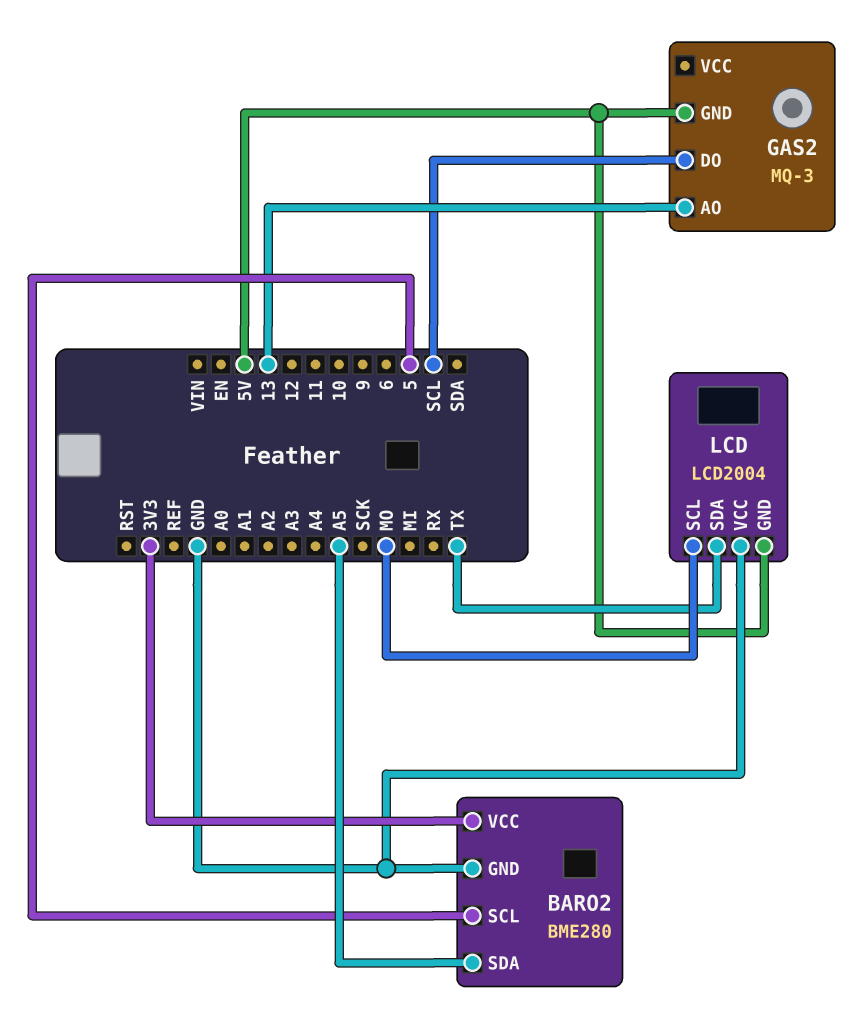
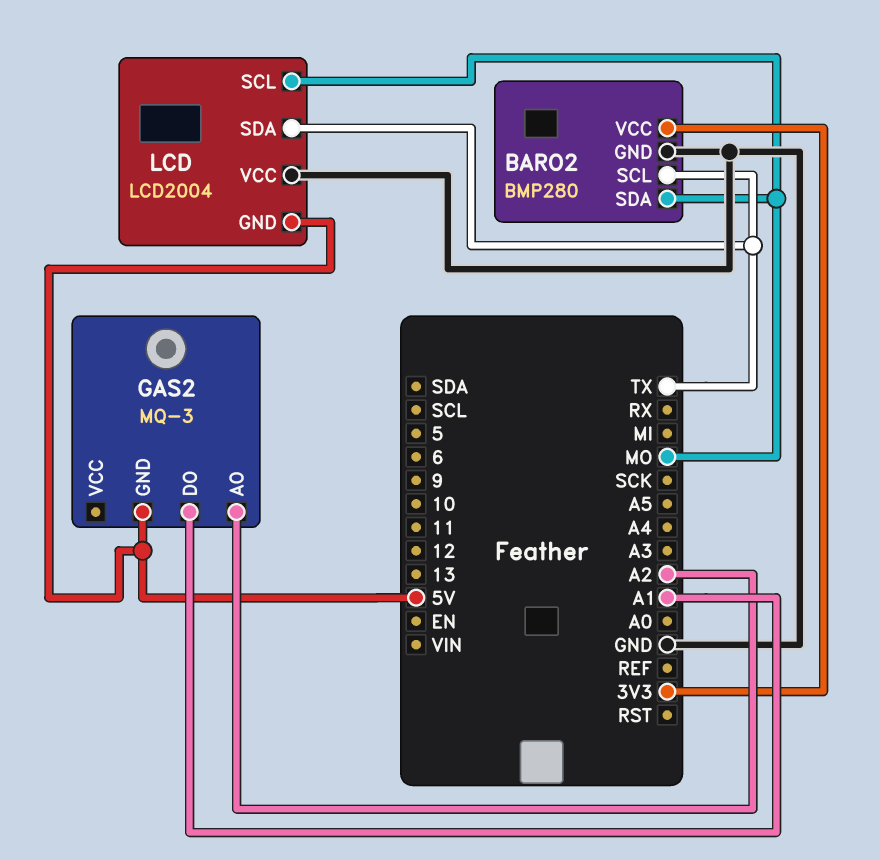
BARO2: BME280 -> BMP280
BARO2 pin SCL: 5 -> TX
BARO2 pin SDA: A5 -> MO
GAS2 pin AO: 13 -> A2
GAS2 pin DO: SCL -> A1

